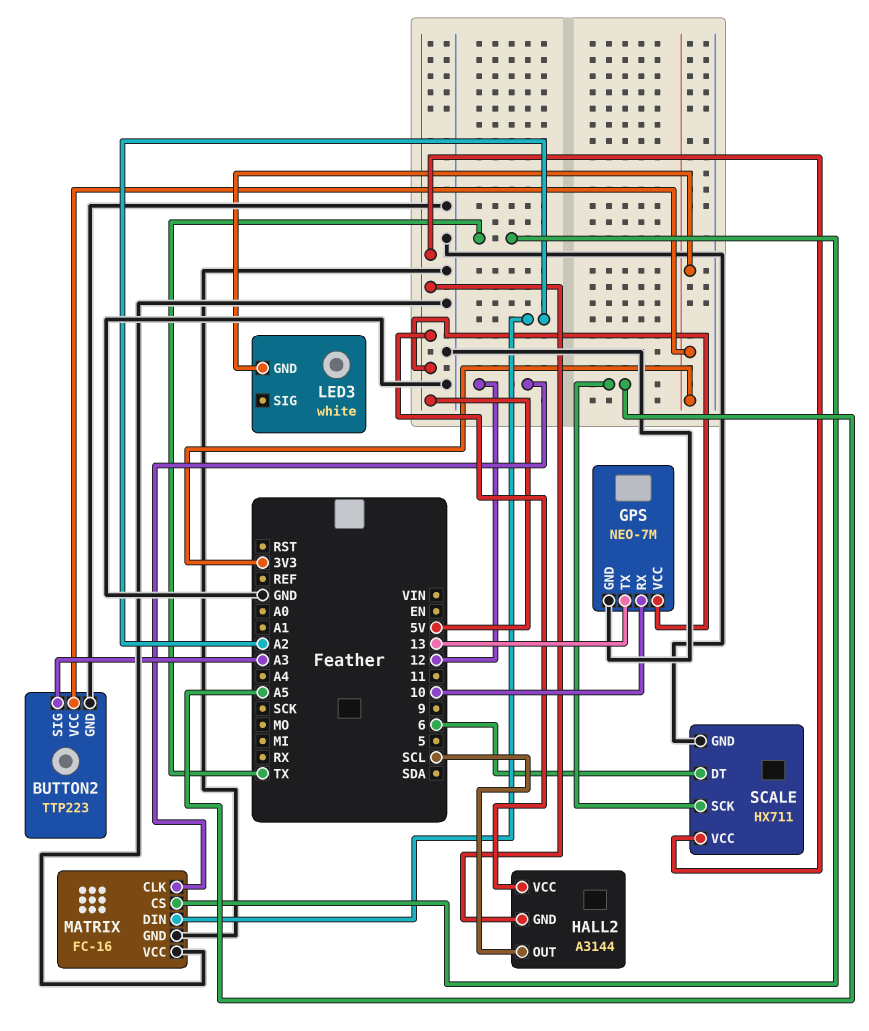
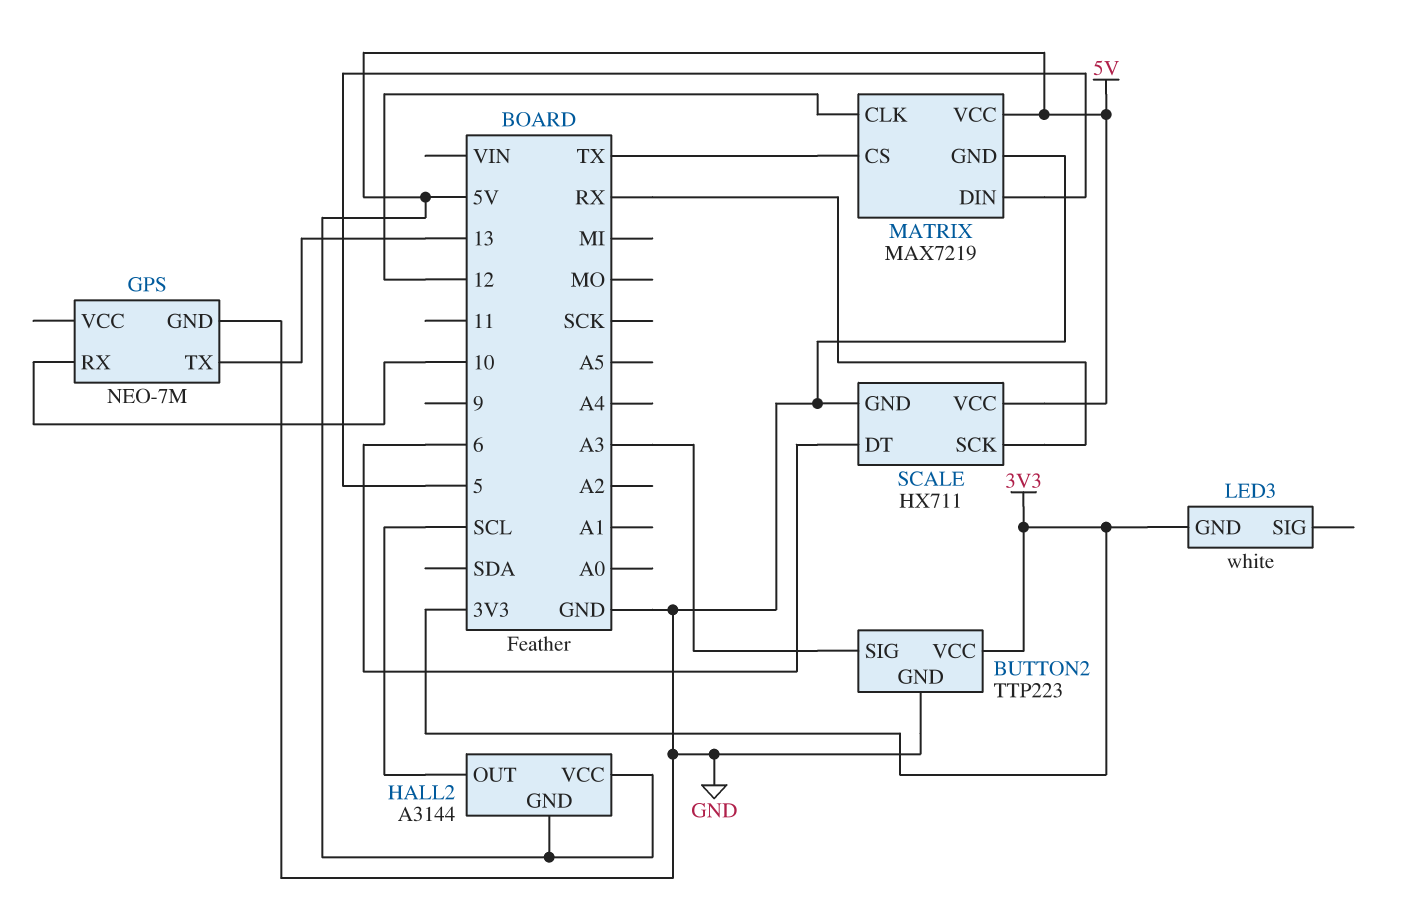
GPS pin VCC: 5V -> none
MATRIX: FC-16 -> MAX7219
MATRIX pin DIN: A2 -> 5
MATRIX pin VCC: GND -> 5V
SCALE pin SCK: A5 -> RX

